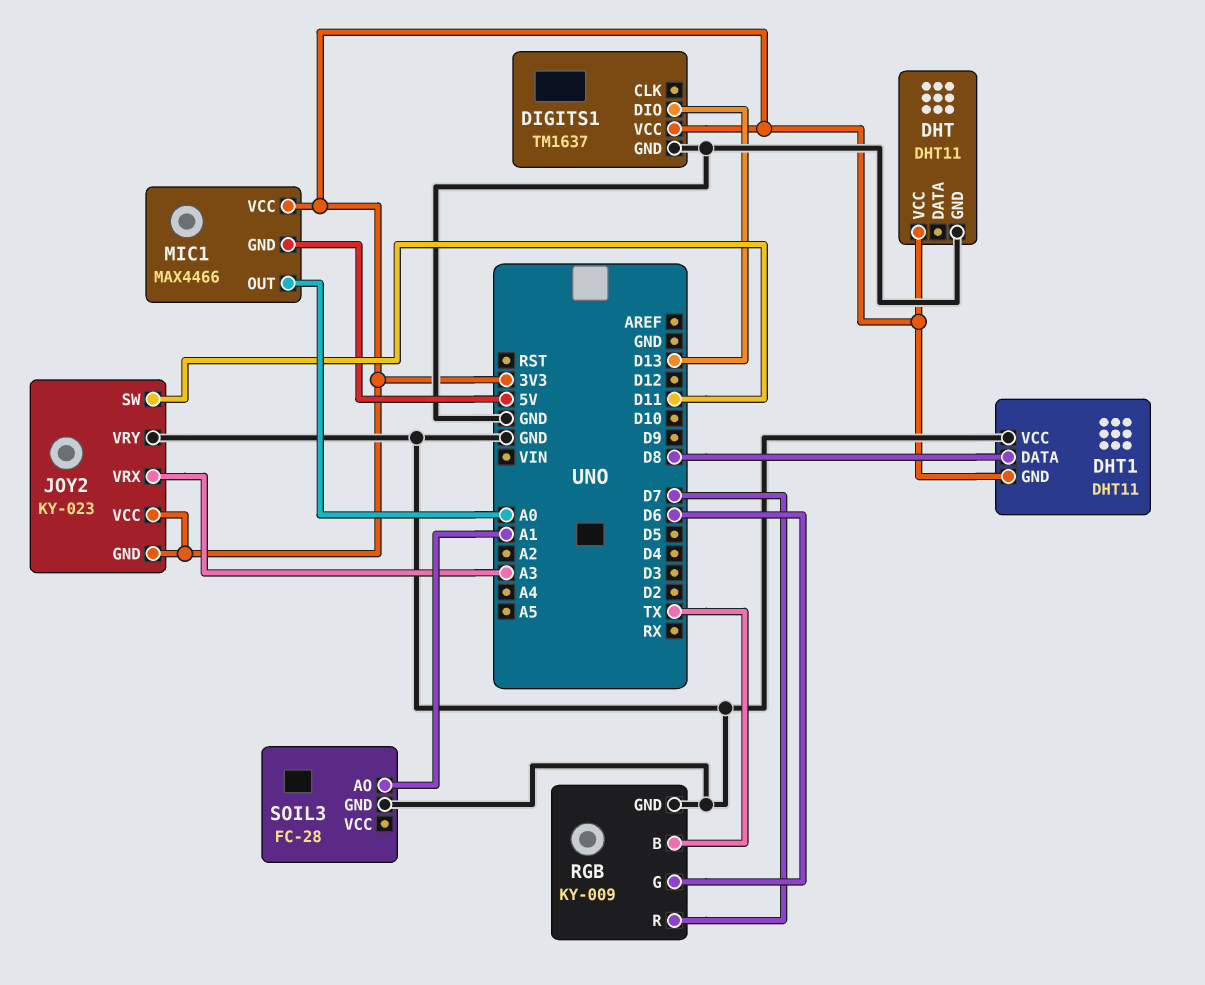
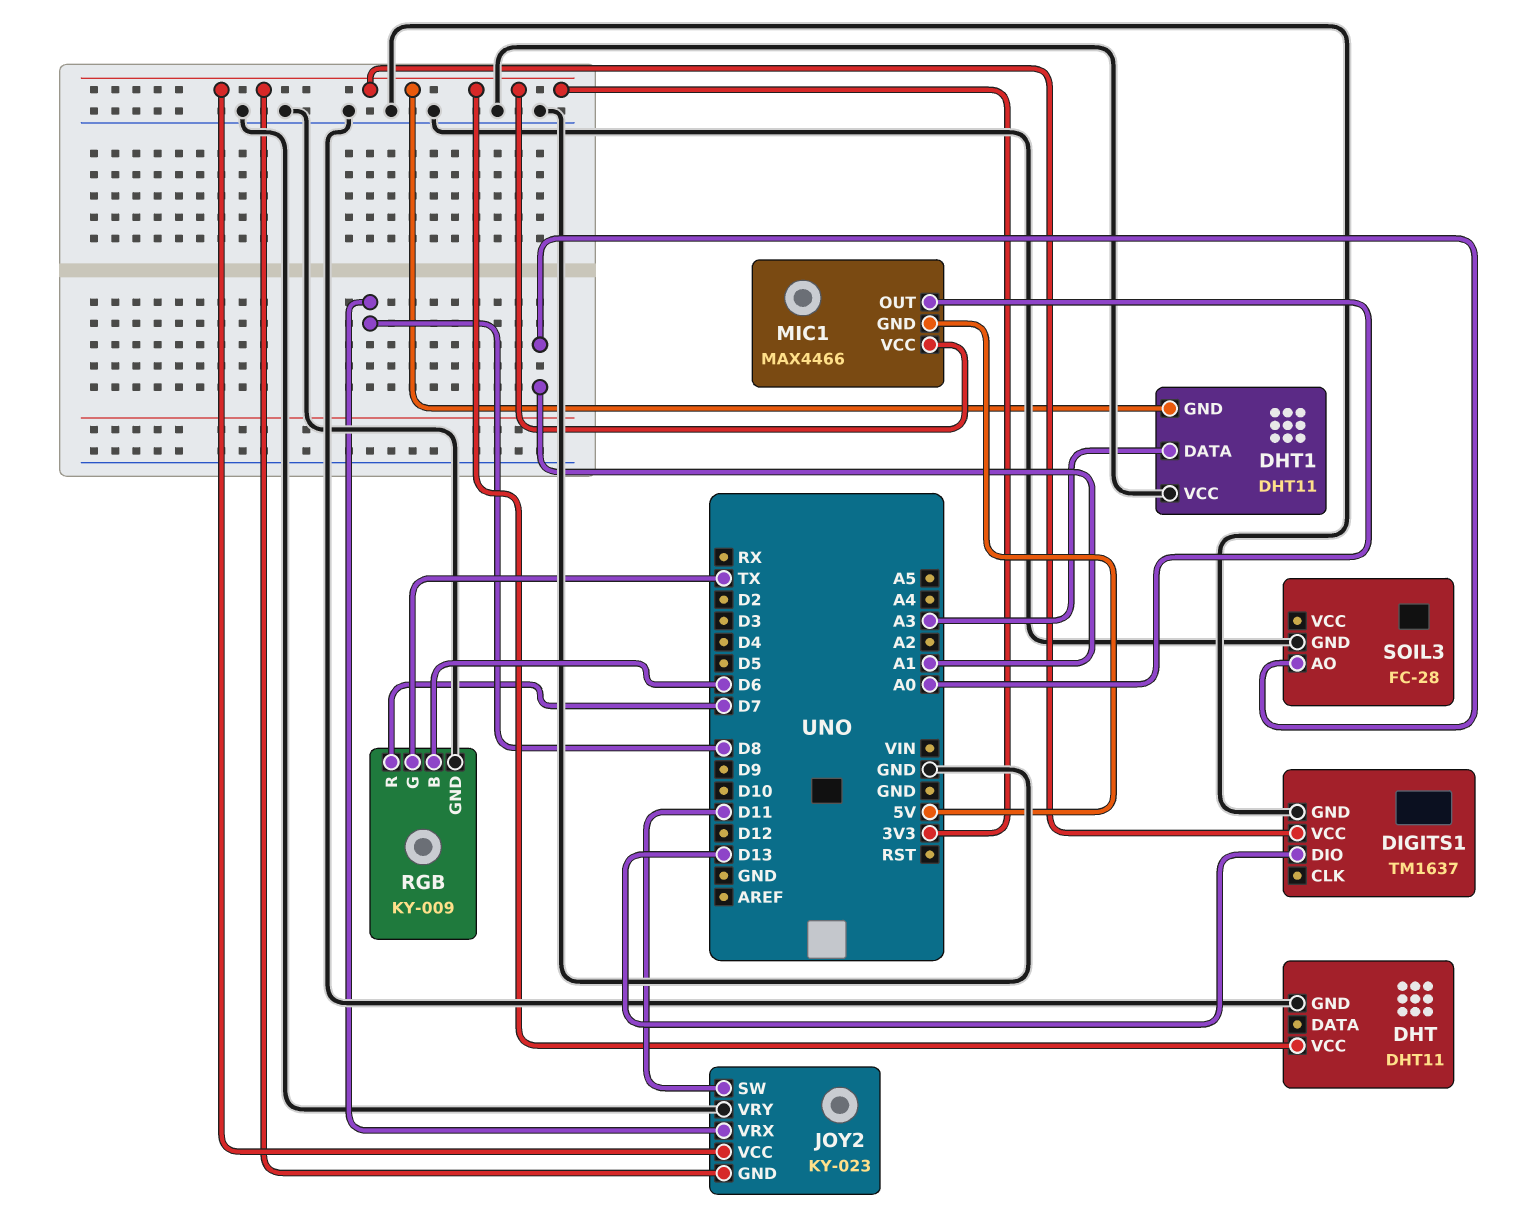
DHT1 pin DATA: D8 -> A3
JOY2 pin VRX: A3 -> D8
RGB pin B: TX -> D6
RGB pin G: D6 -> TX

